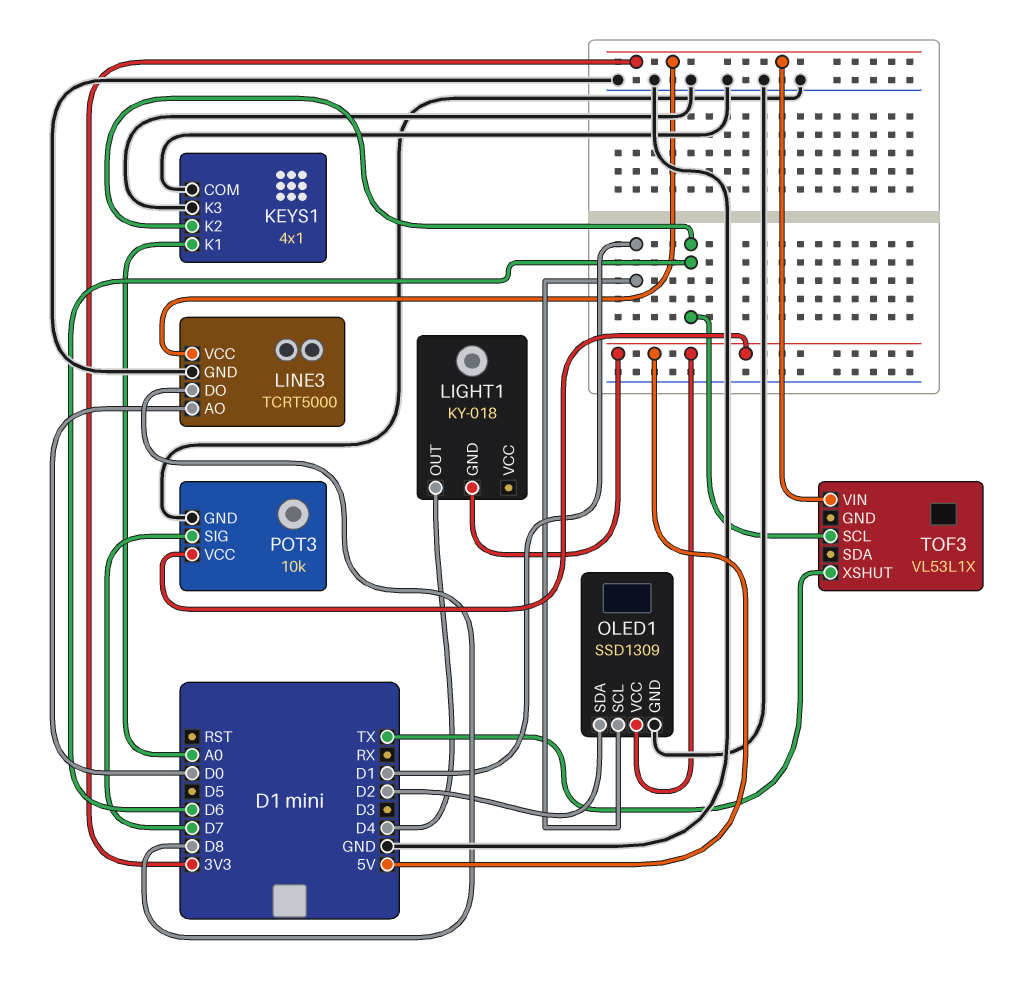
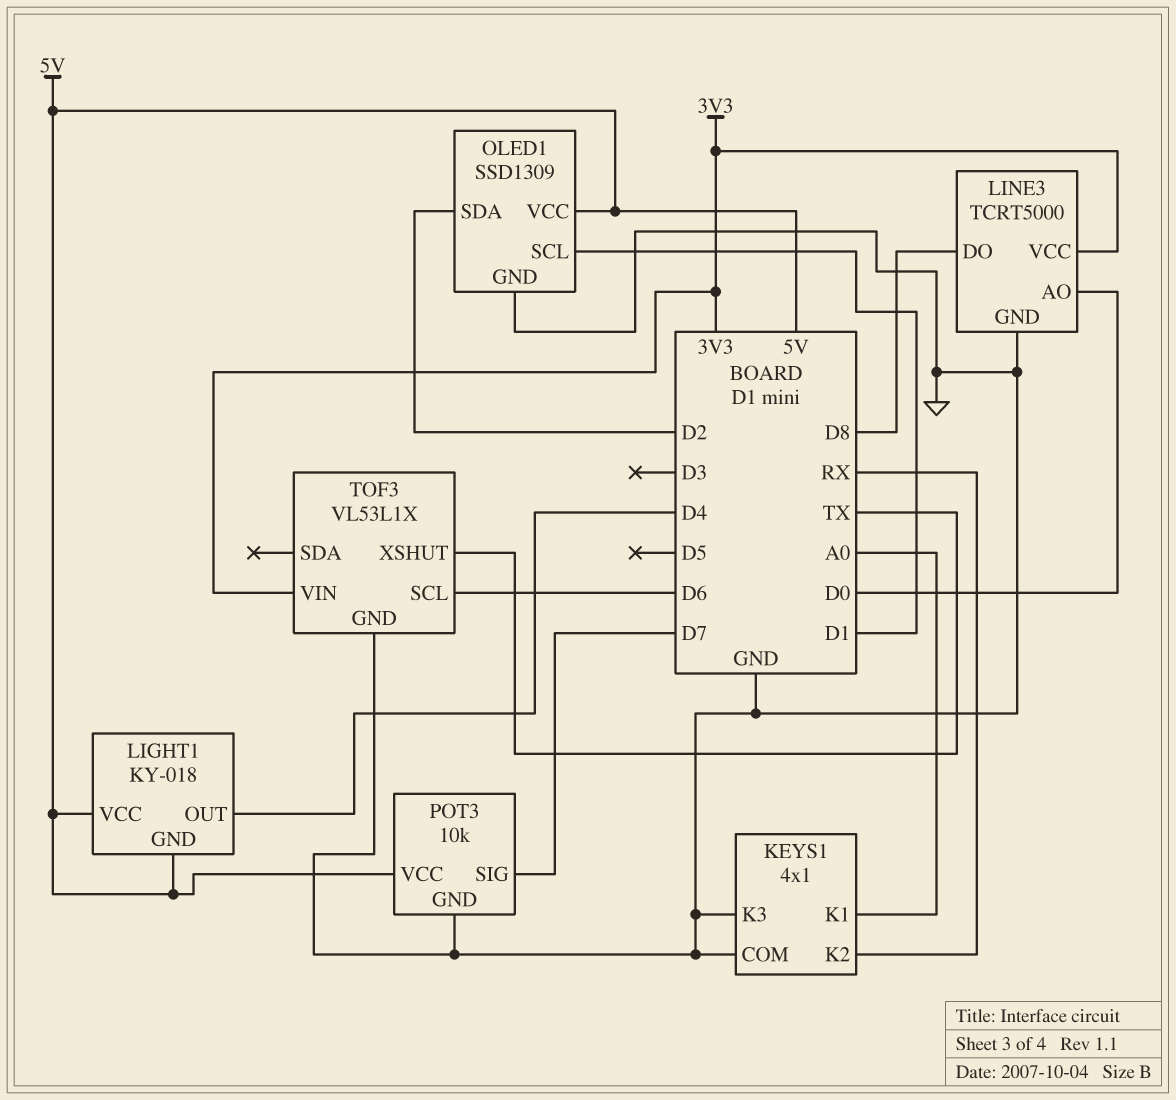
KEYS1 pin K2: D6 -> RX
LIGHT1 pin VCC: none -> 5V
TOF3 pin GND: none -> GND

